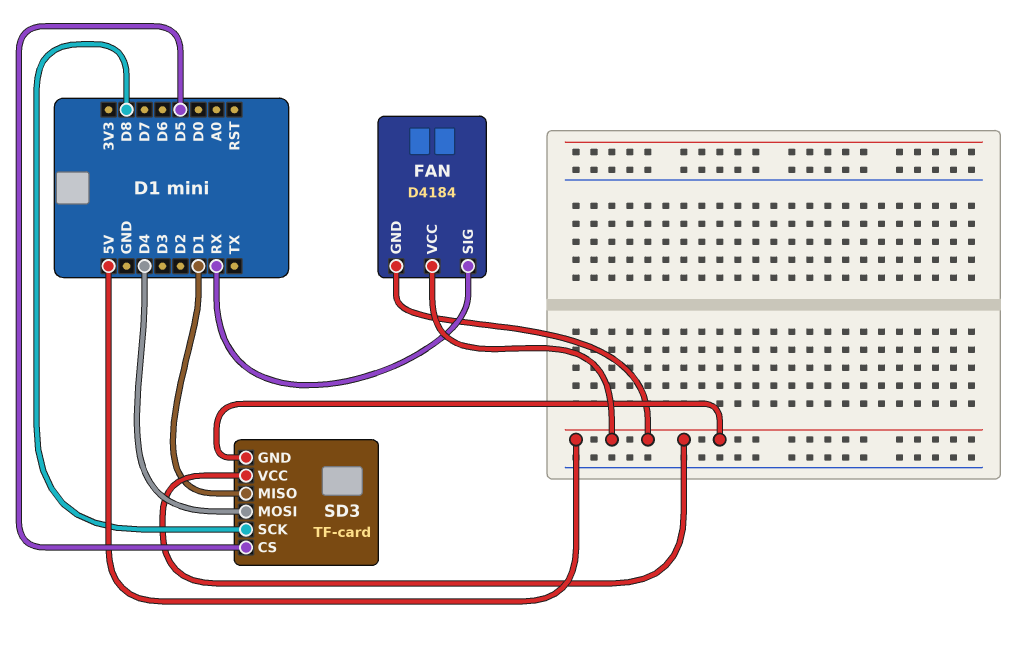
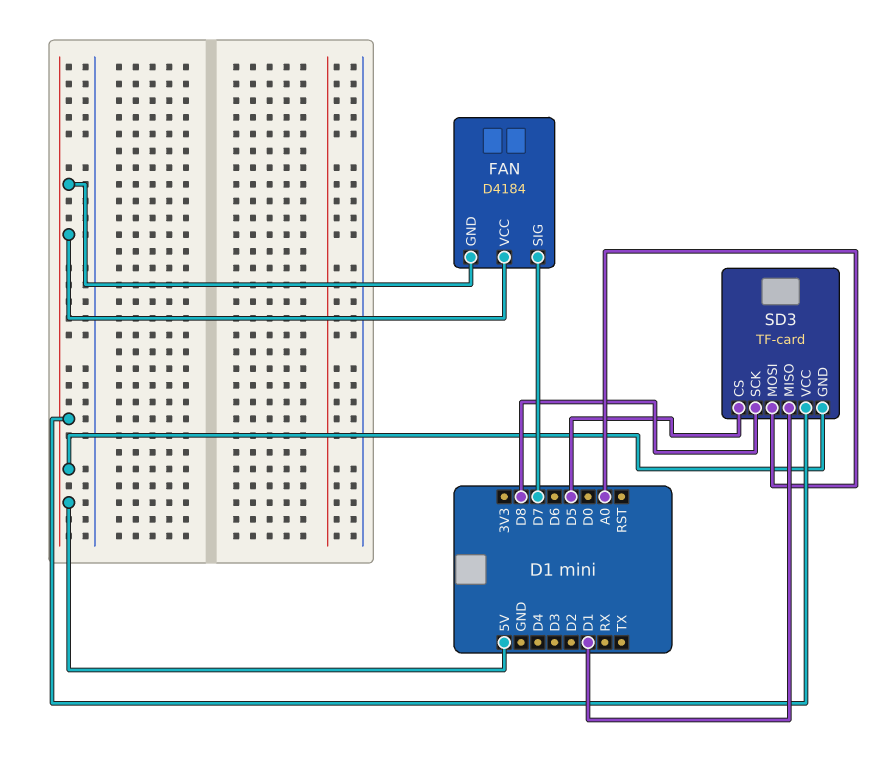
FAN pin SIG: RX -> D7
SD3 pin MOSI: D4 -> A0

